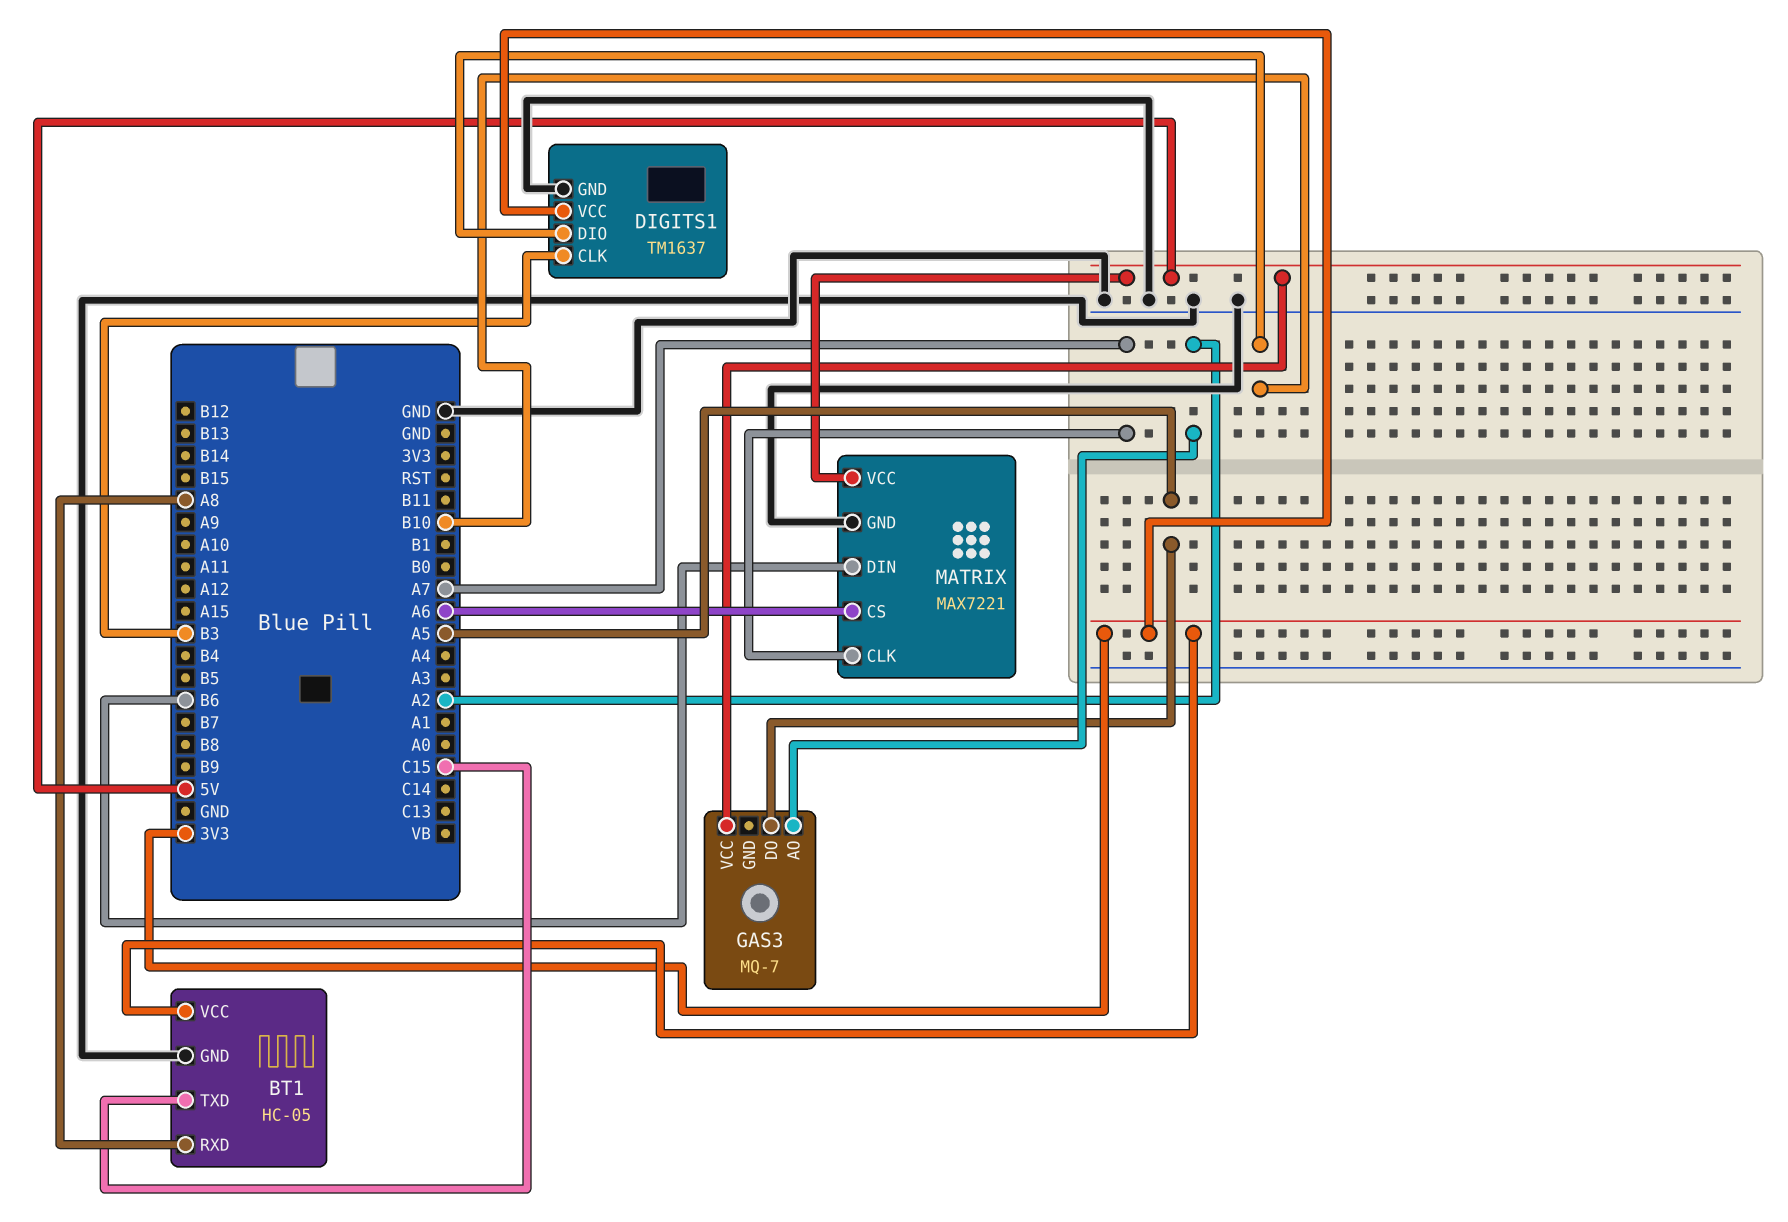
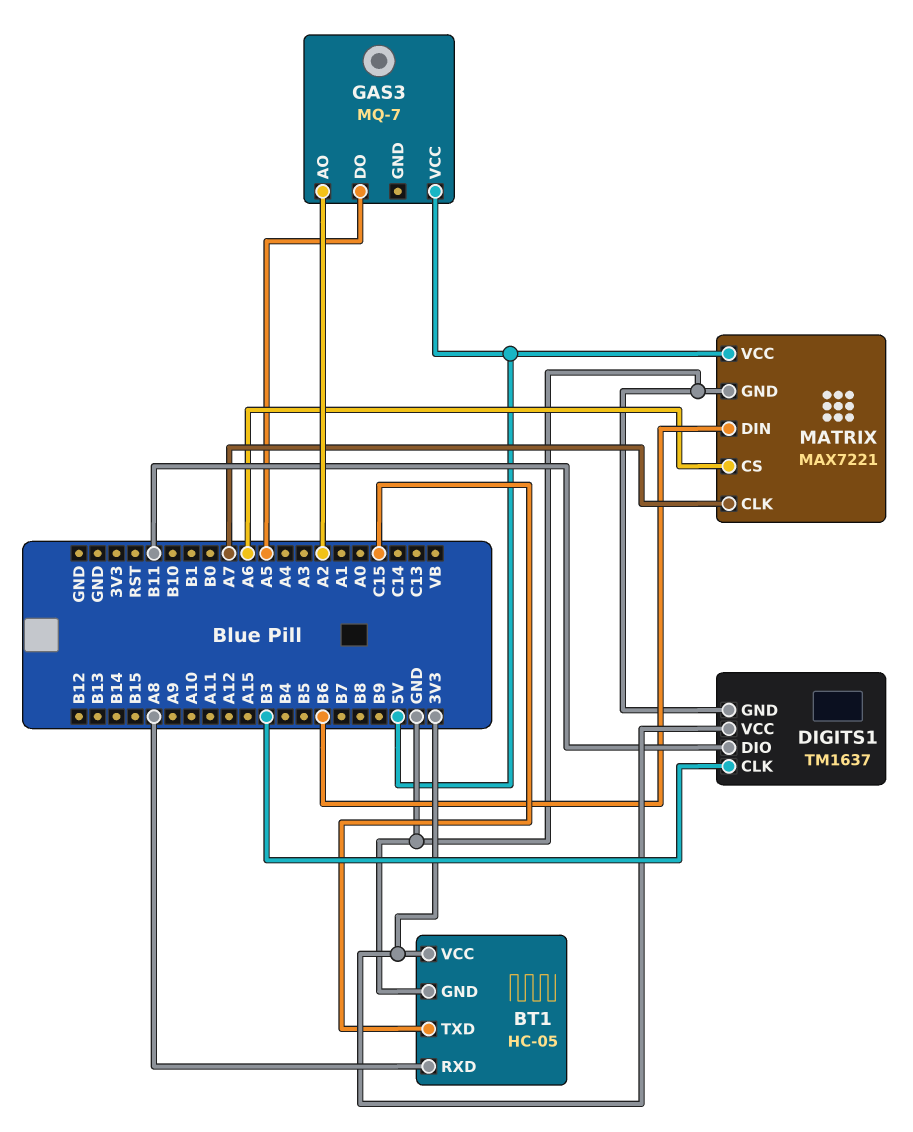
DIGITS1 pin DIO: B10 -> B11

